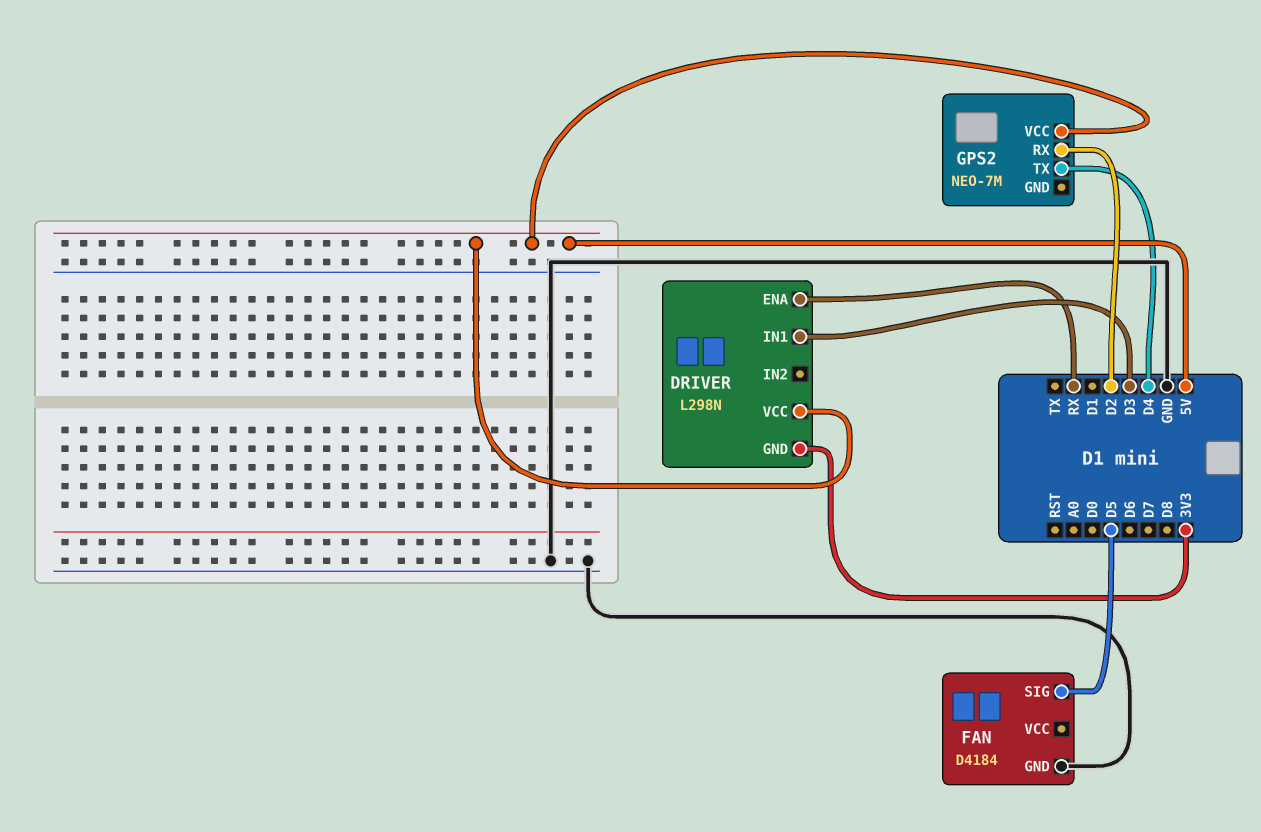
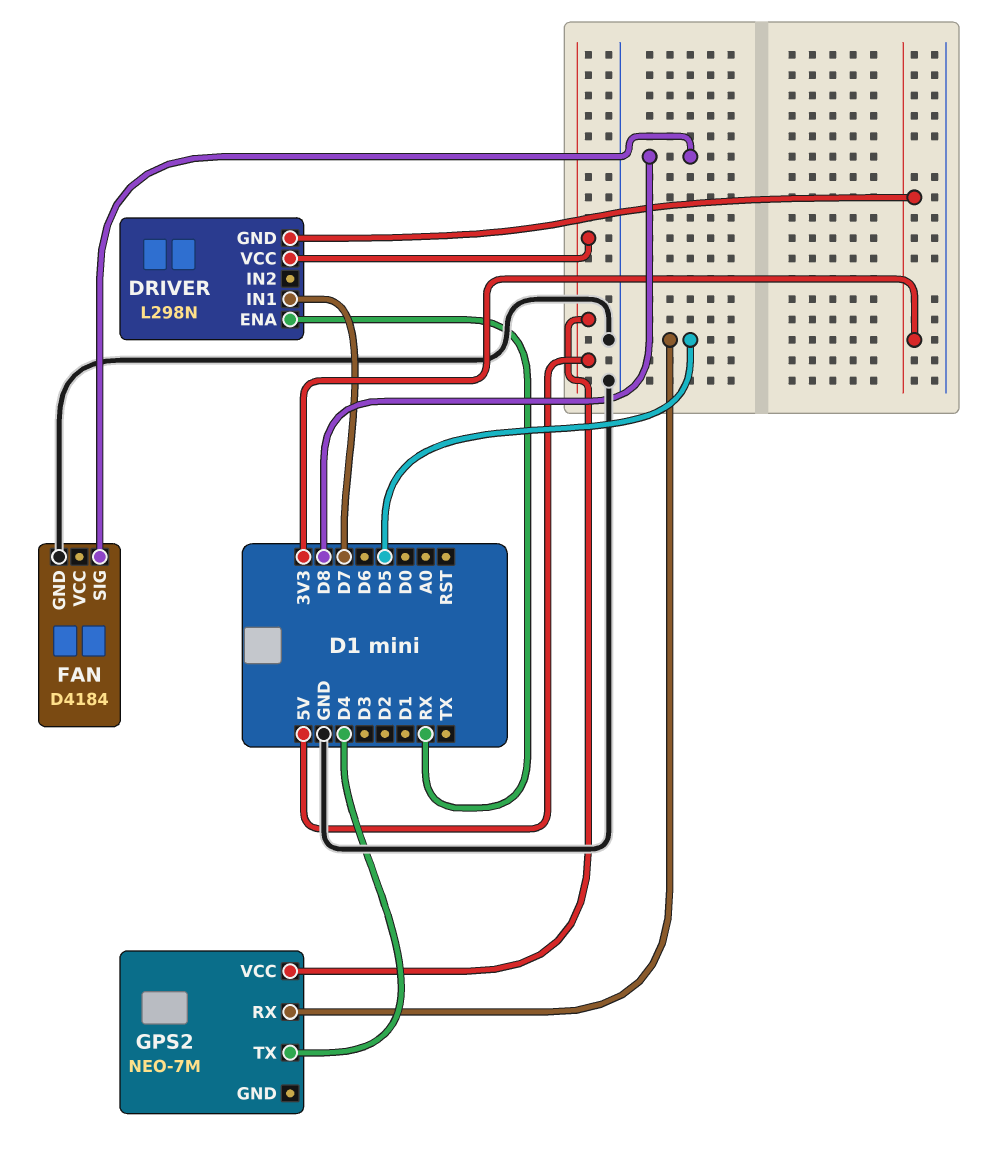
DRIVER pin IN1: D3 -> D7
FAN pin SIG: D5 -> D8
GPS2 pin RX: D2 -> D5

